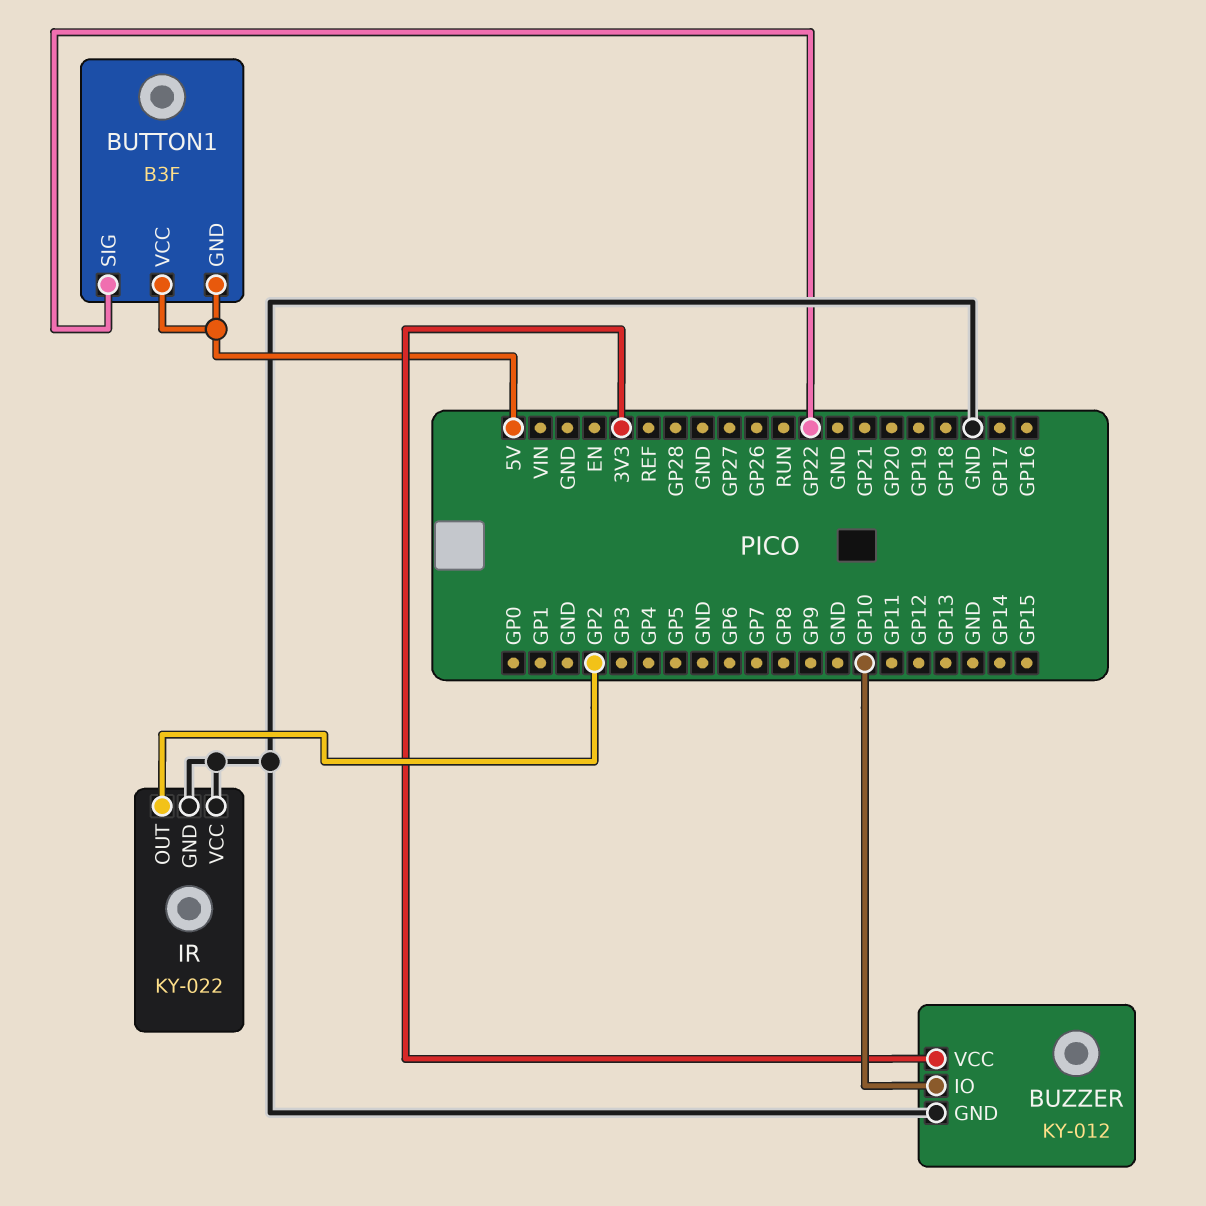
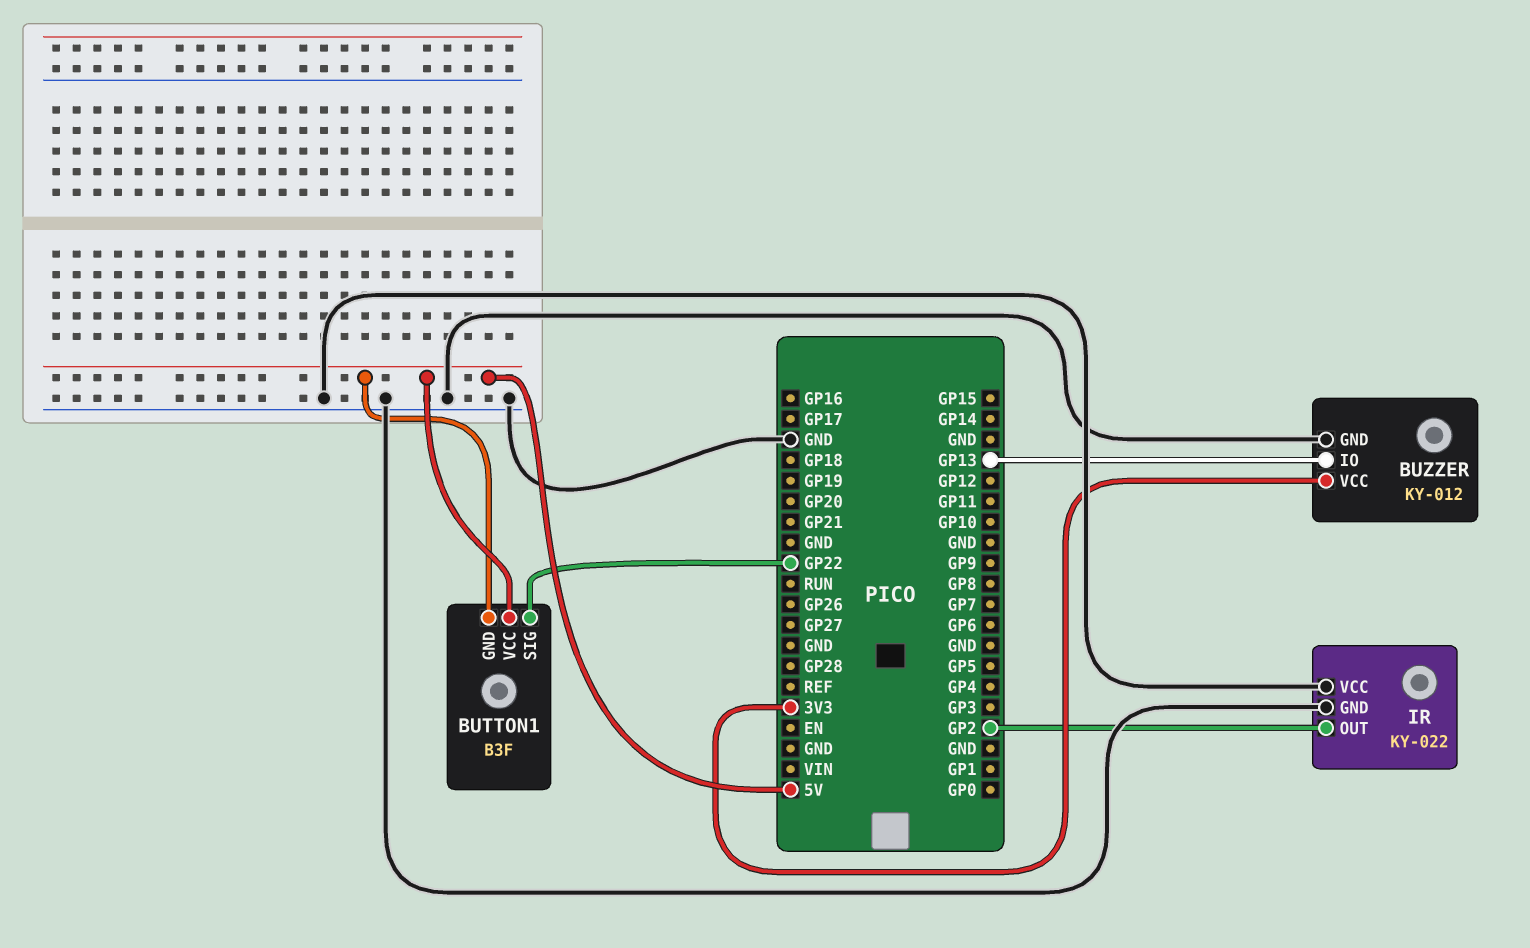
BUZZER pin IO: GP10 -> GP13

